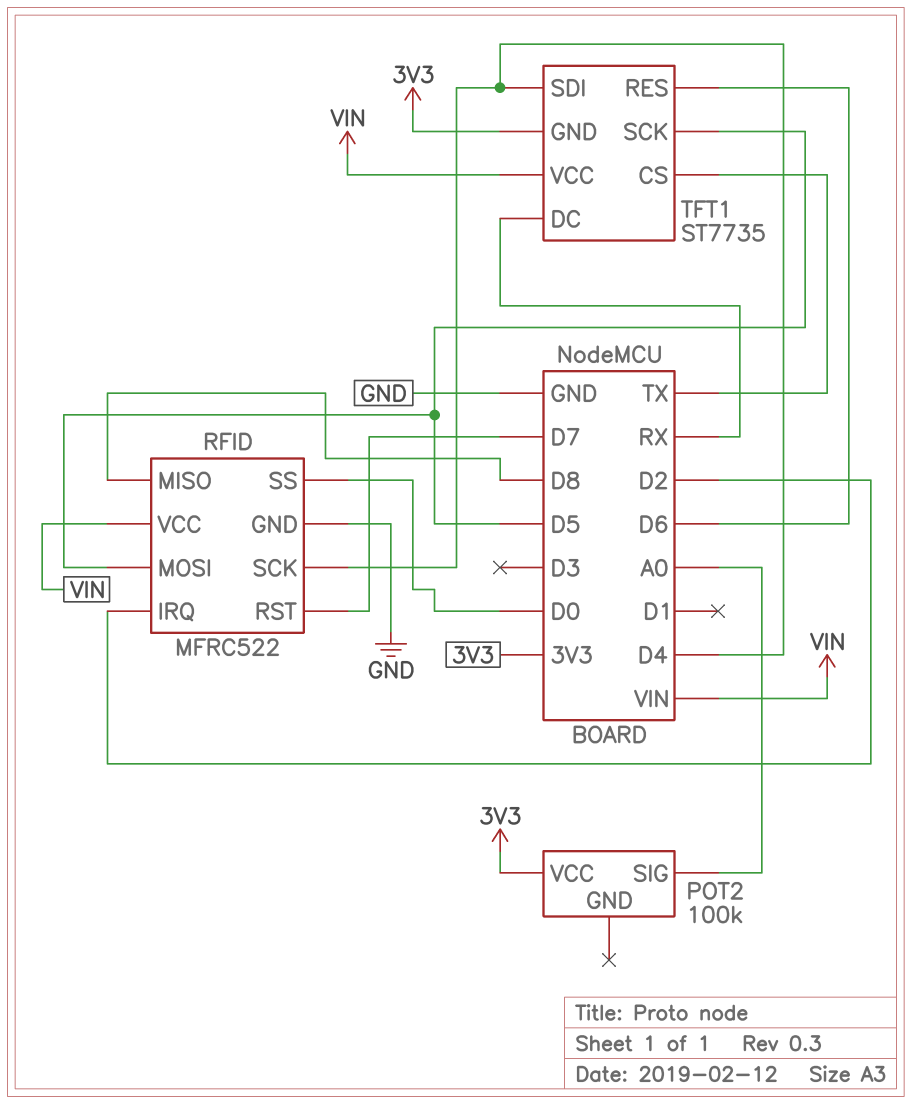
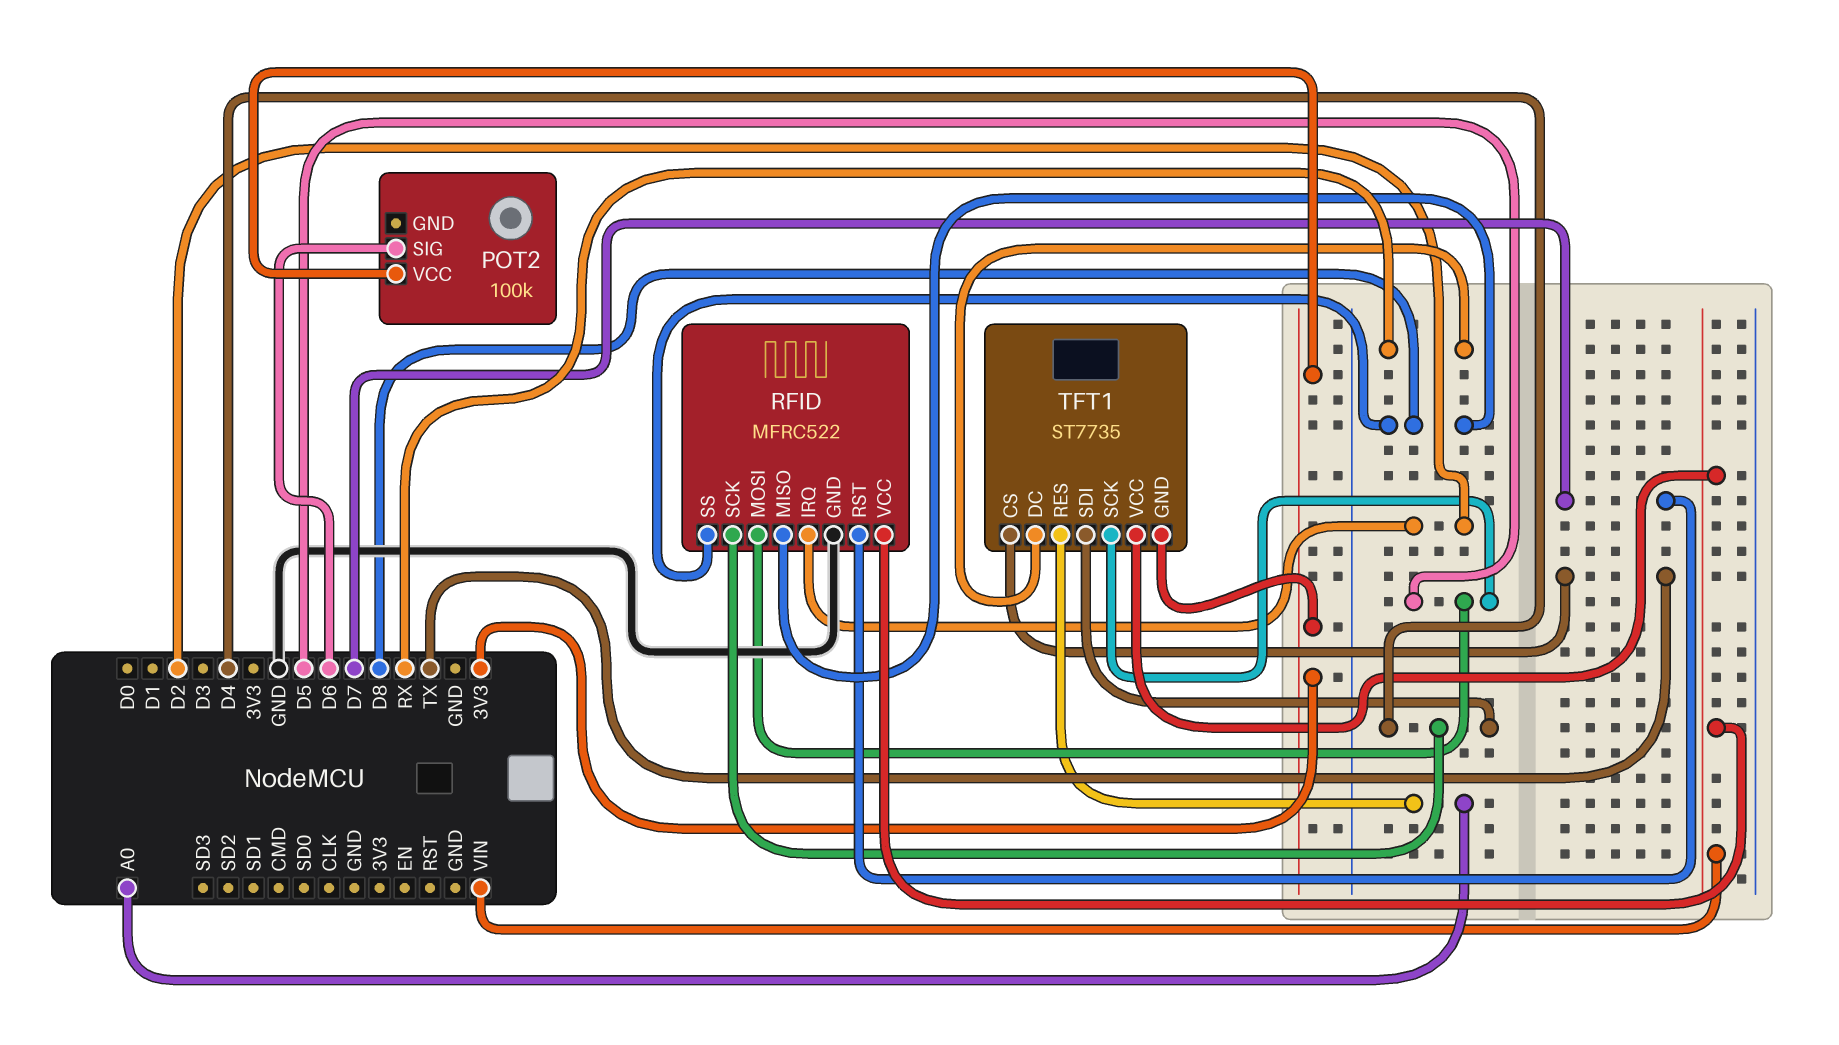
POT2 pin SIG: A0 -> D6
RFID pin SS: D0 -> D8
TFT1 pin RES: D6 -> A0

